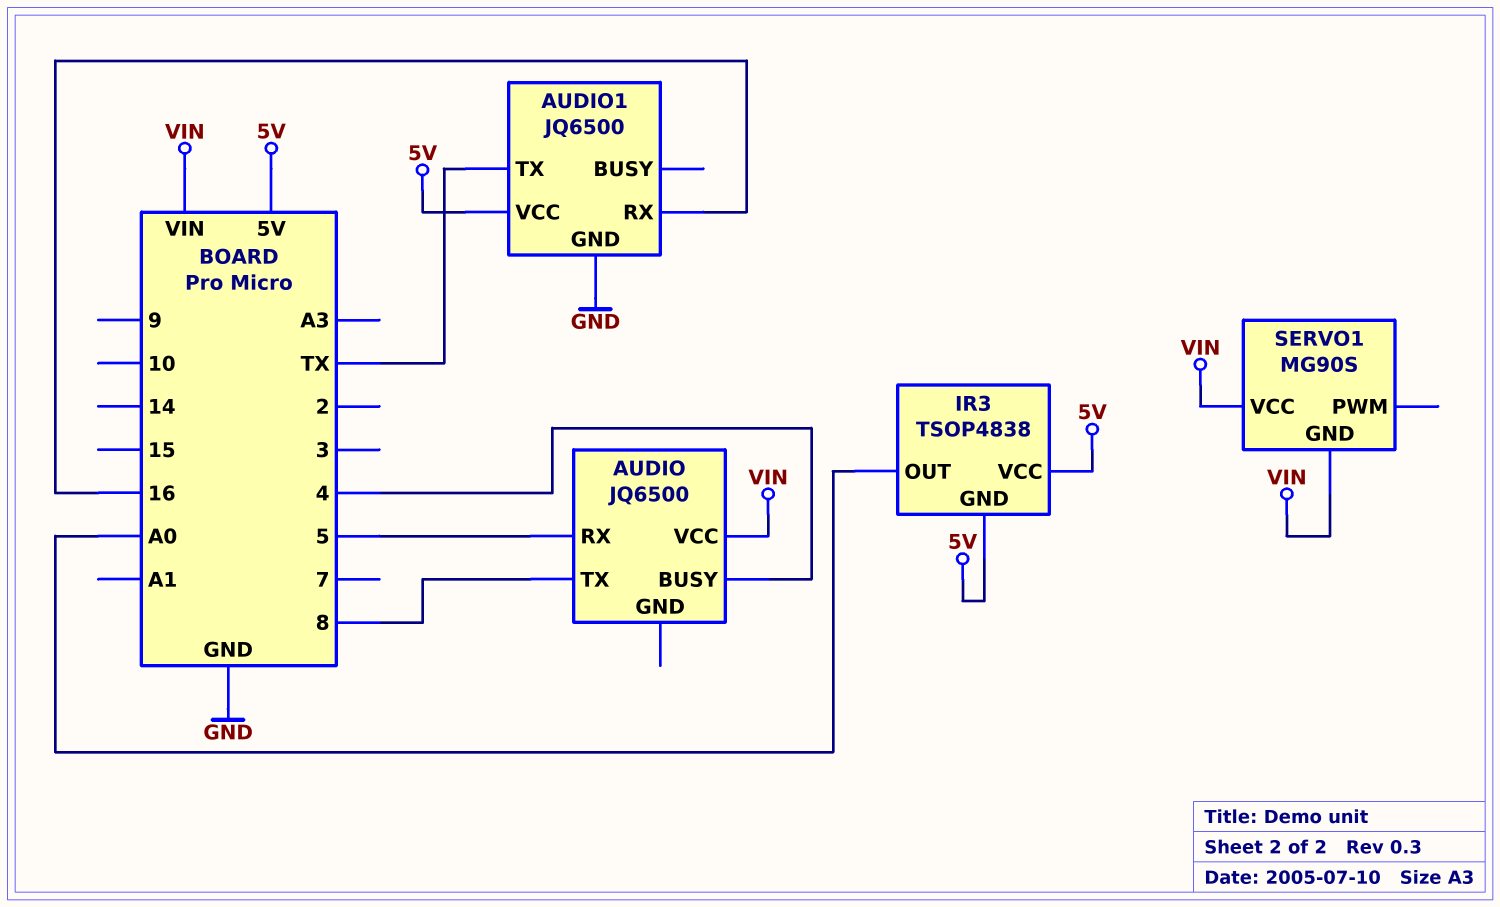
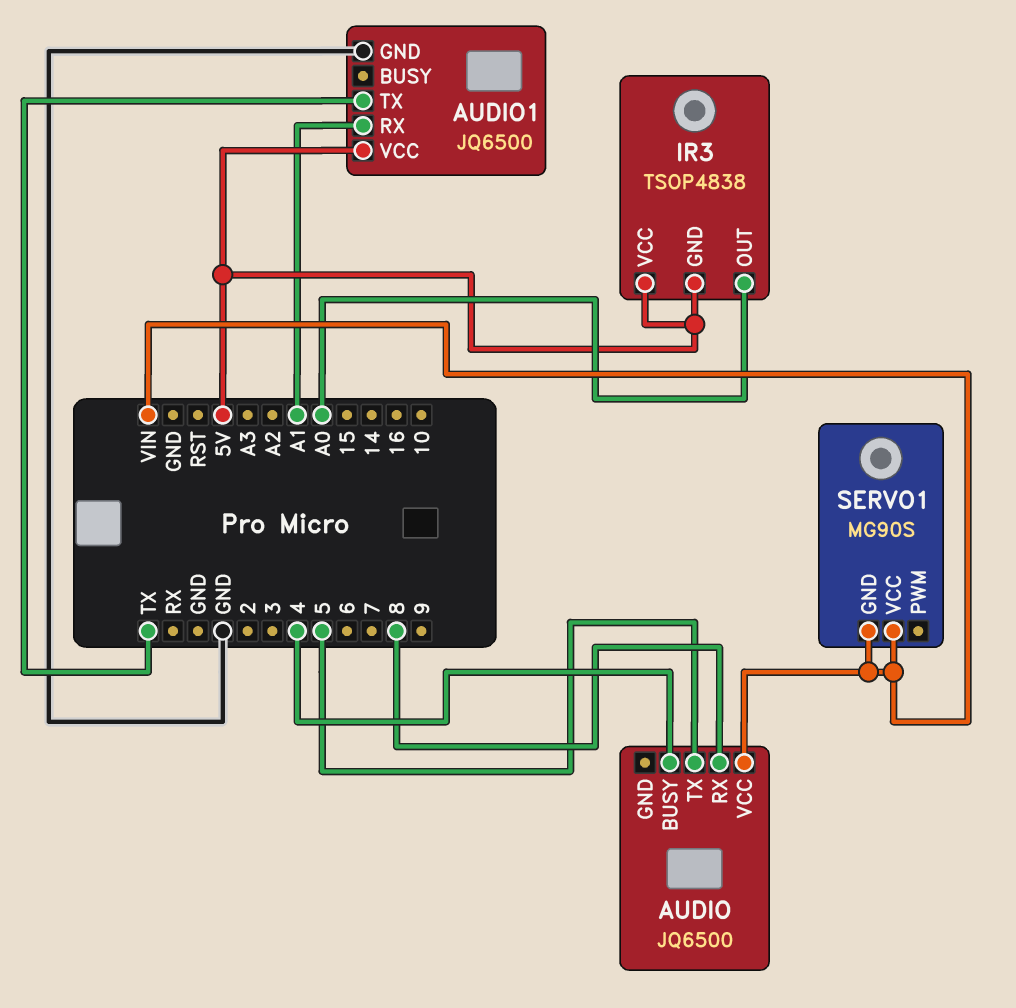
AUDIO pin RX: 5 -> 8
AUDIO pin TX: 8 -> 5
AUDIO1 pin RX: 16 -> A1

